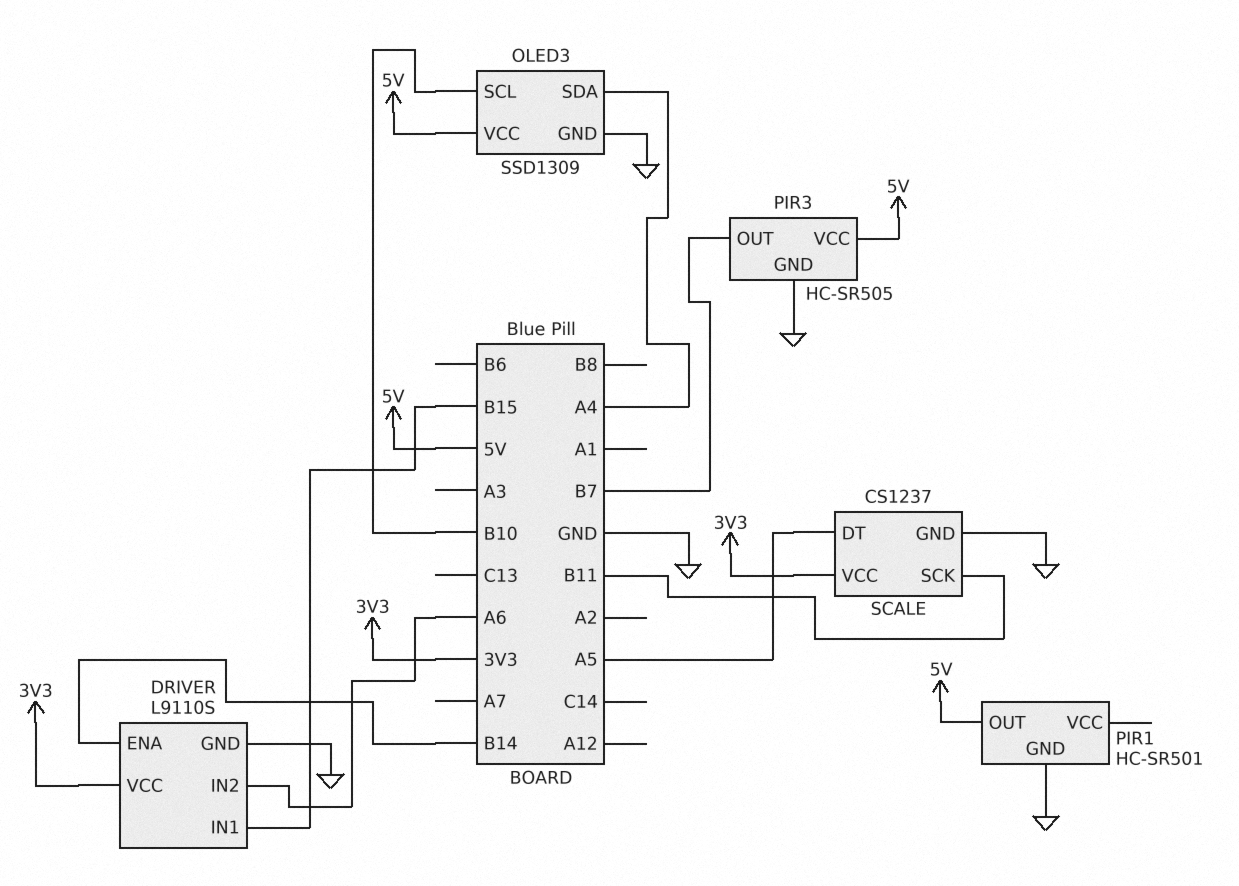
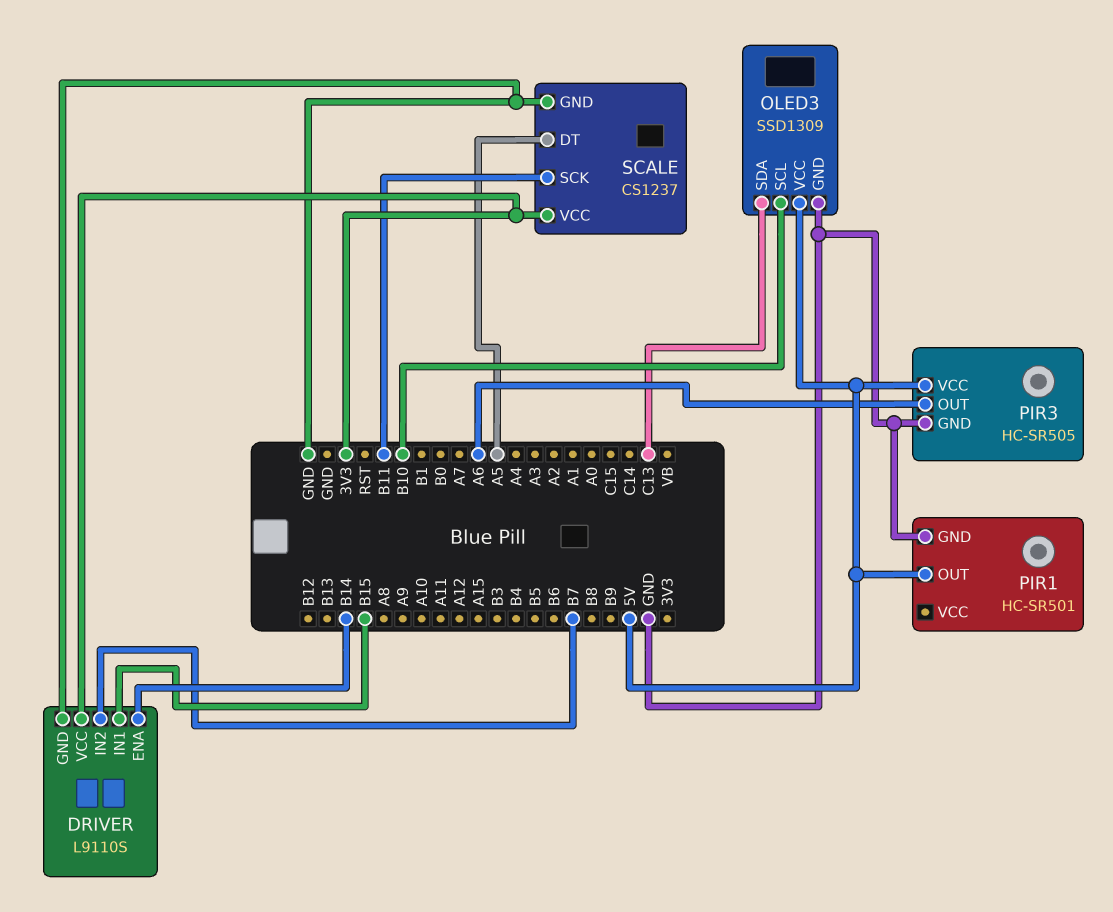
DRIVER pin IN2: A6 -> B7
OLED3 pin SDA: A4 -> C13
PIR3 pin OUT: B7 -> A6

